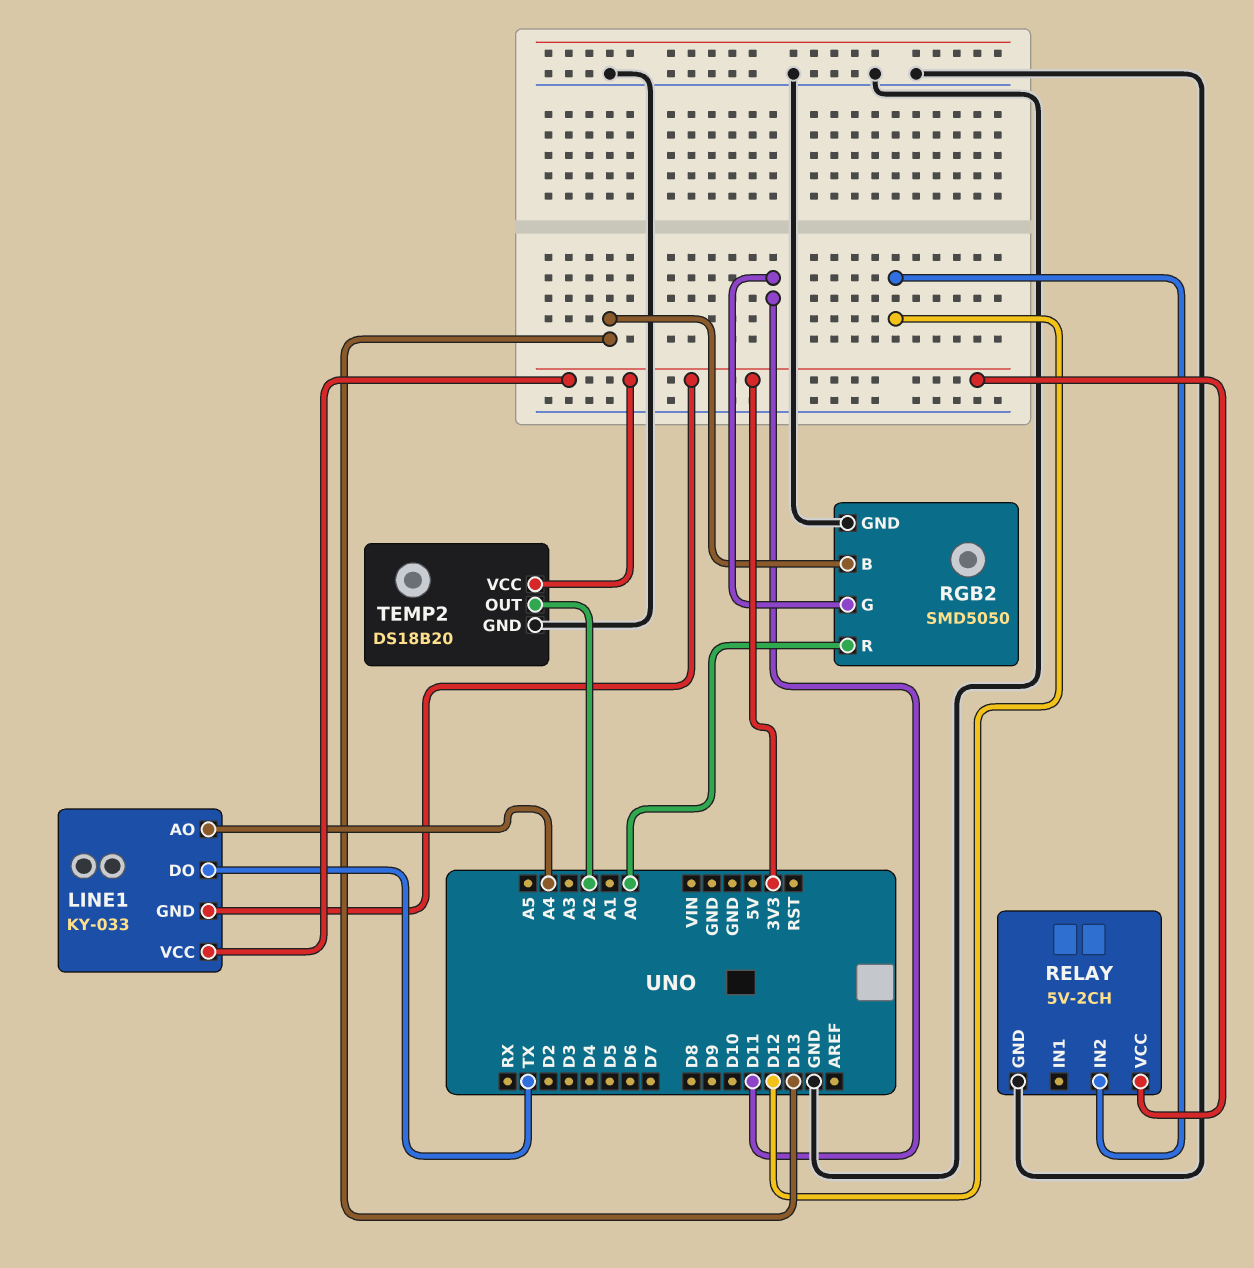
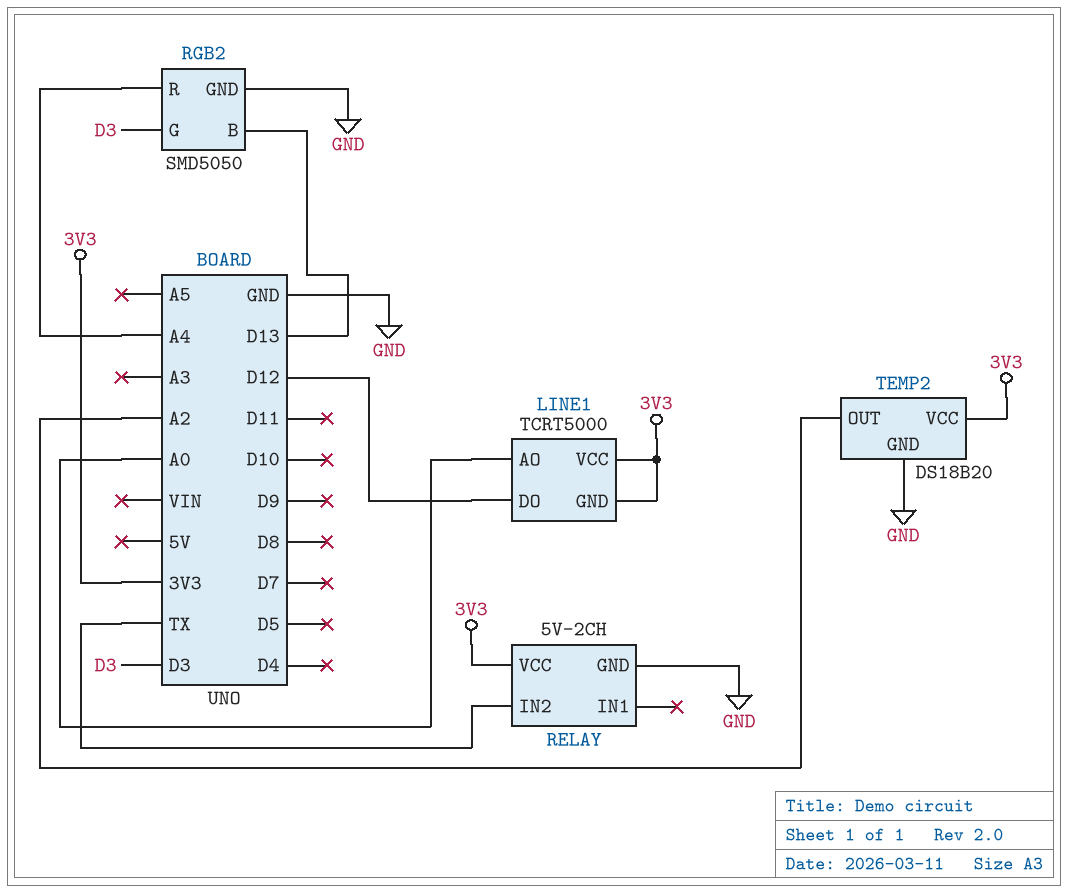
LINE1: KY-033 -> TCRT5000
LINE1 pin AO: A4 -> A0
LINE1 pin DO: TX -> D12
RELAY pin IN2: D12 -> TX
RGB2 pin G: D11 -> D3
RGB2 pin R: A0 -> A4

